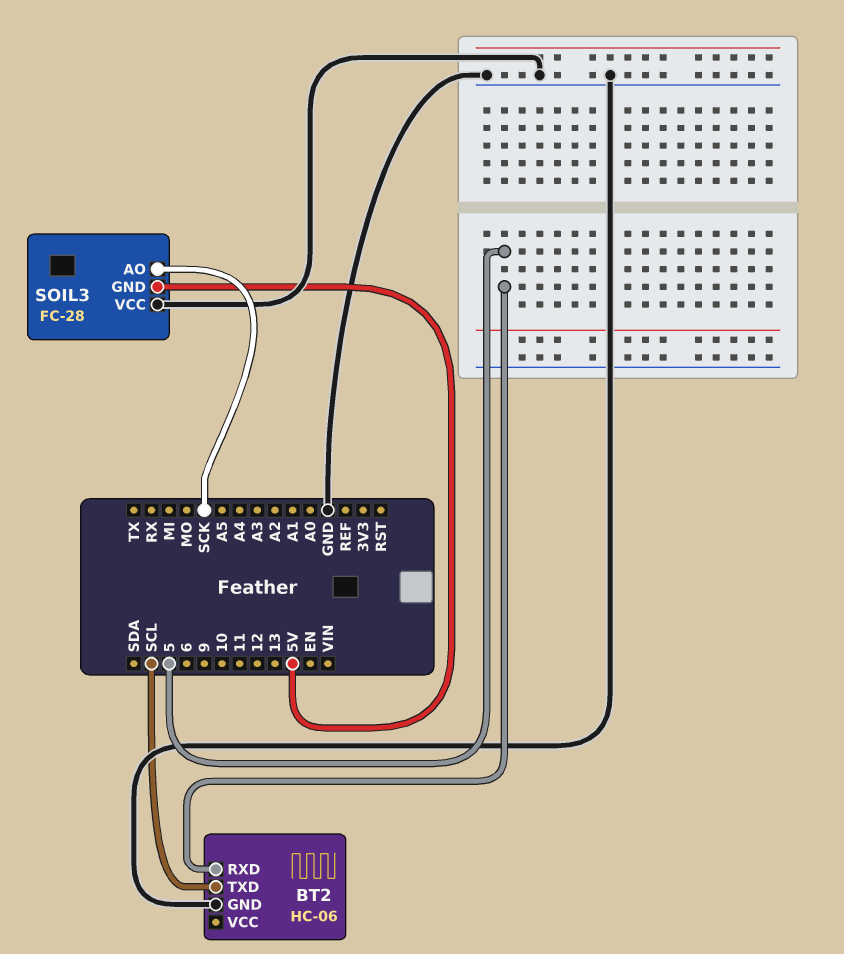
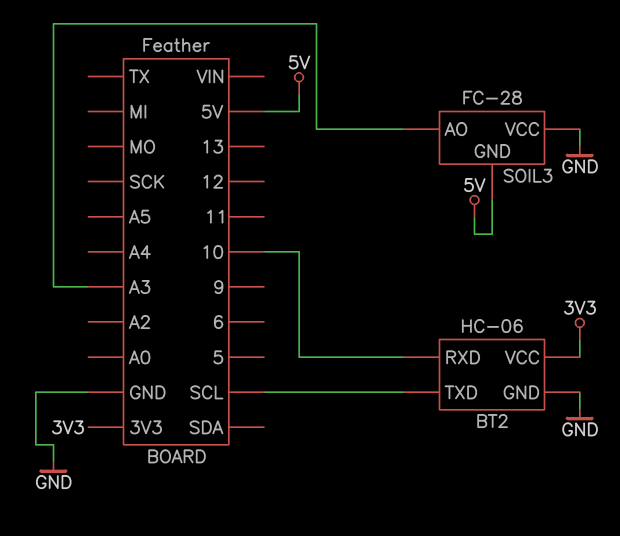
BT2 pin RXD: 5 -> 10
BT2 pin VCC: none -> 3V3
SOIL3 pin AO: SCK -> A3

